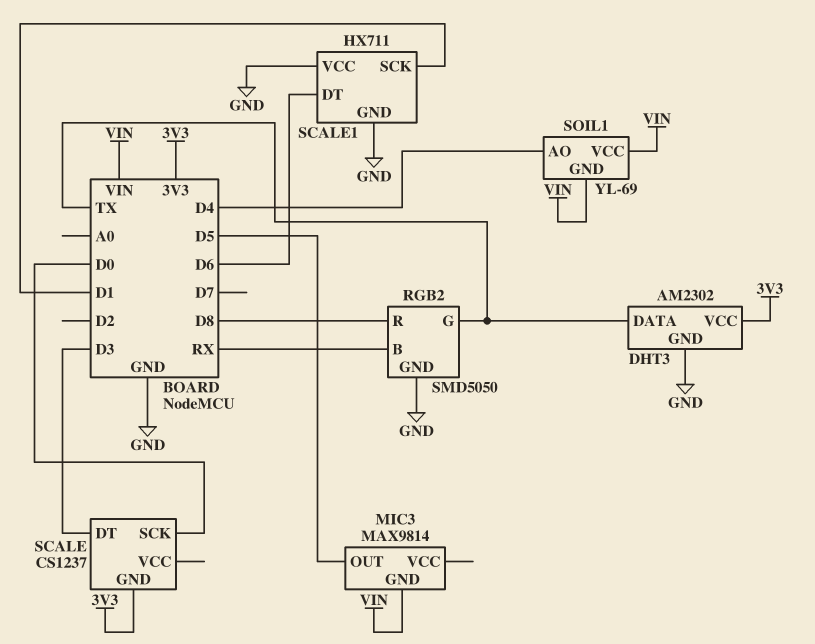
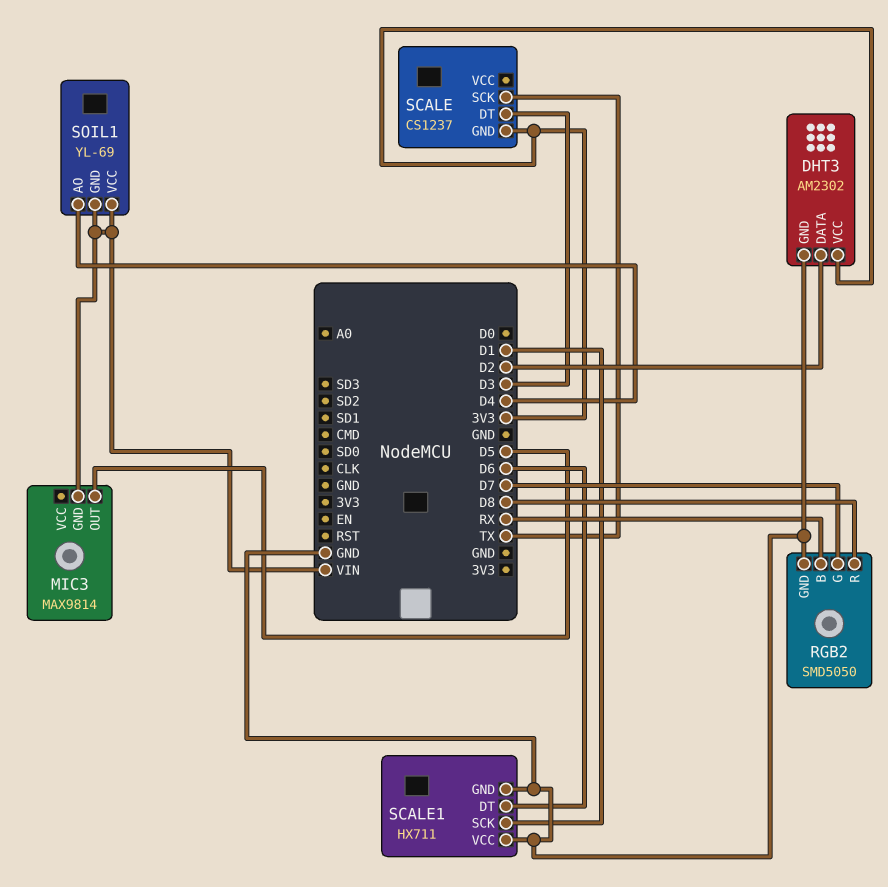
DHT3 pin DATA: TX -> D2
RGB2 pin G: TX -> D7
SCALE pin SCK: D0 -> TX

